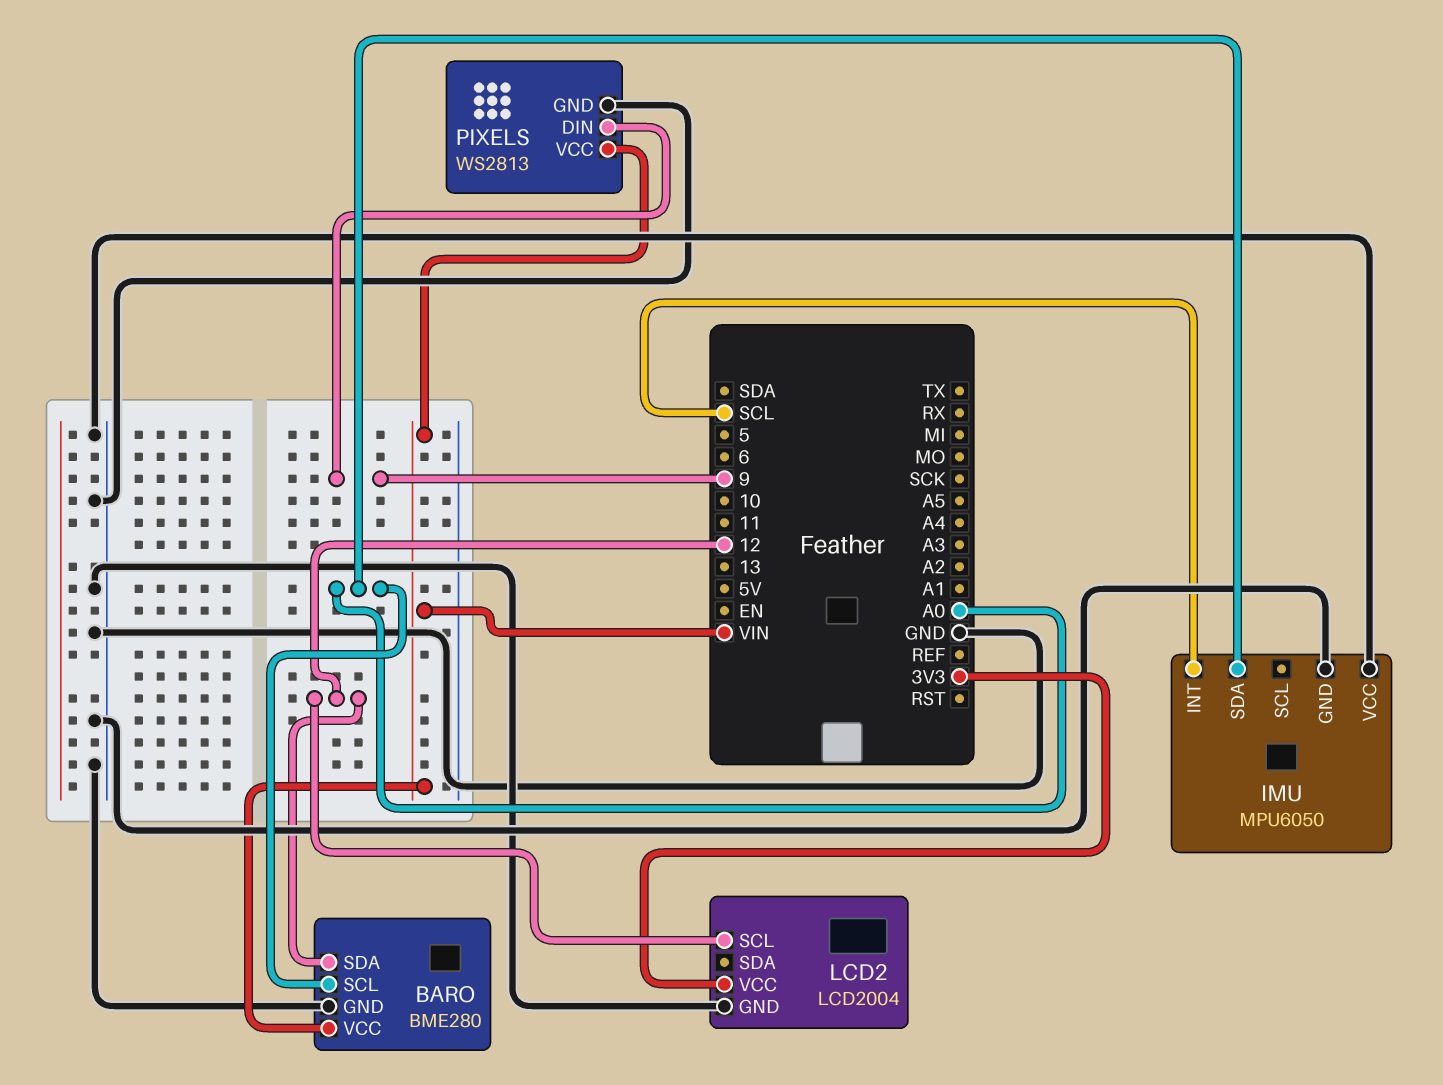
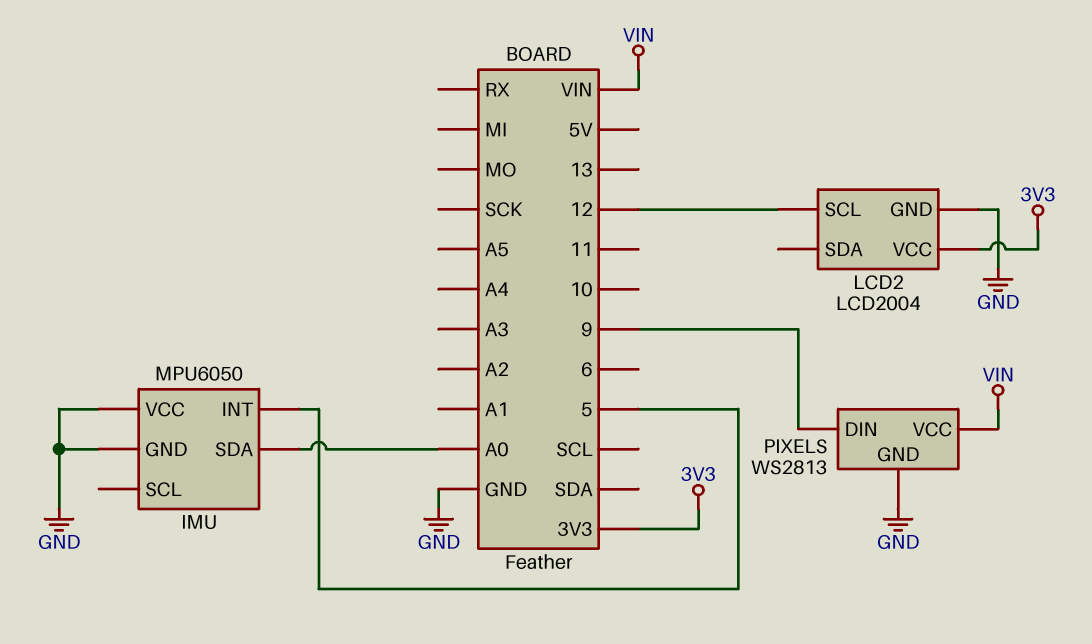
BARO: BME280 -> none
BARO pin GND: GND -> none
BARO pin SCL: A0 -> none
BARO pin SDA: 12 -> none
BARO pin VCC: VIN -> none
IMU pin INT: SCL -> 5

